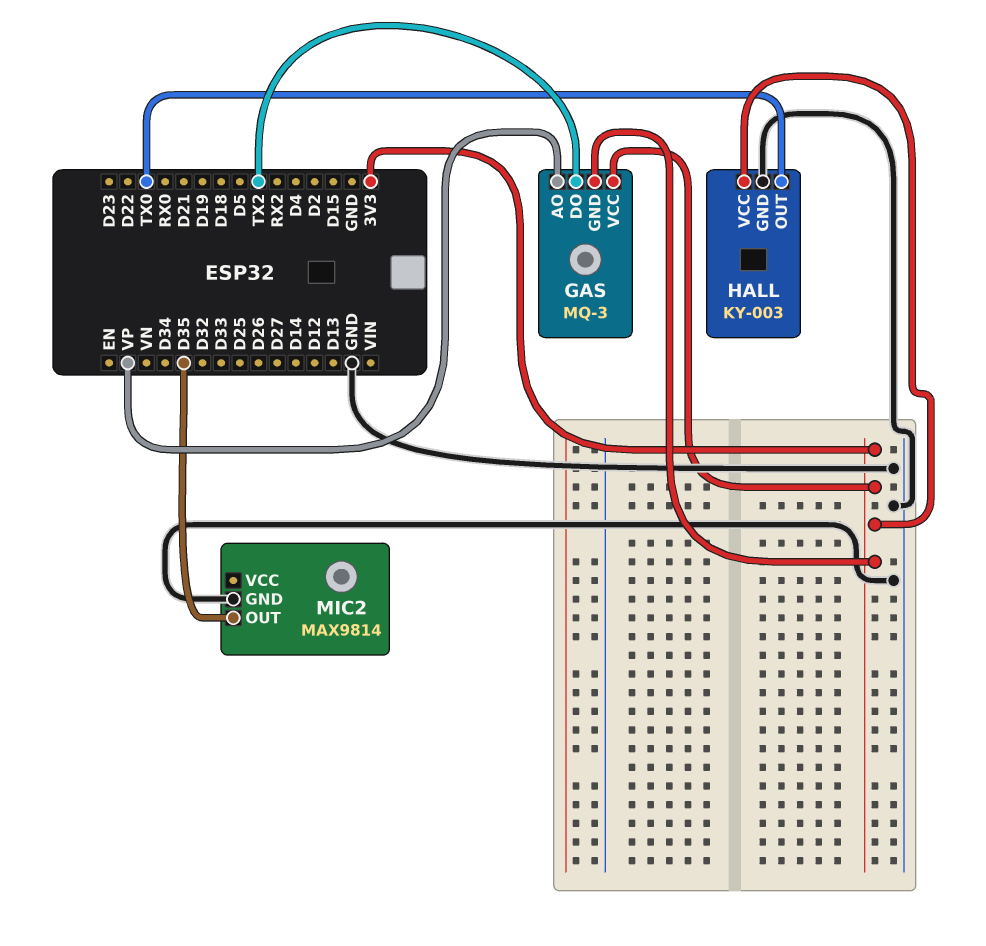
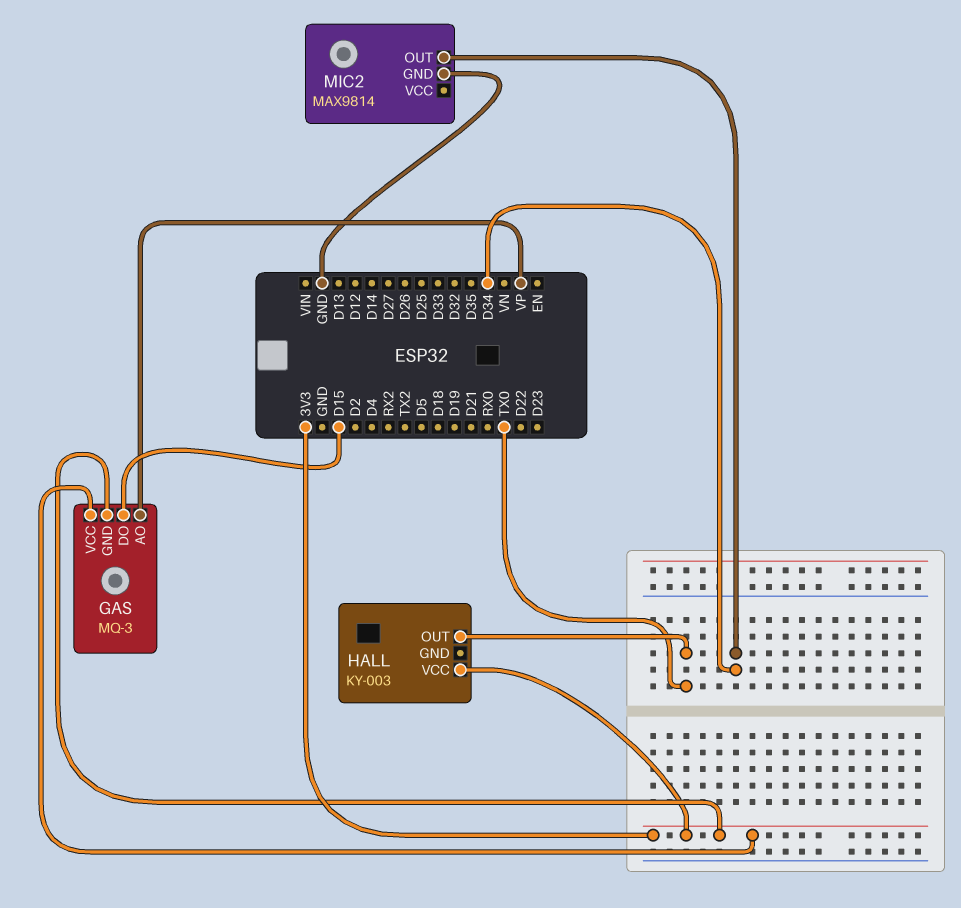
GAS pin DO: TX2 -> D15
HALL pin GND: GND -> none
MIC2 pin OUT: D35 -> D34

